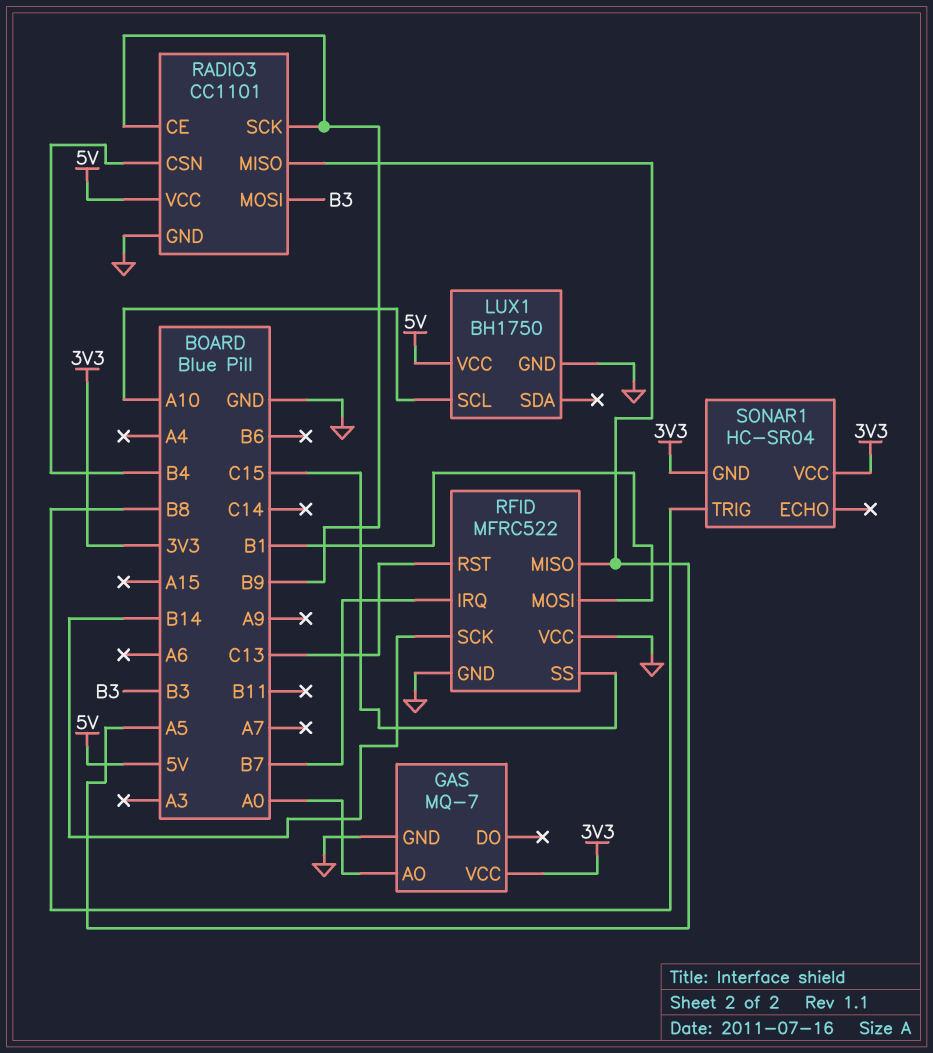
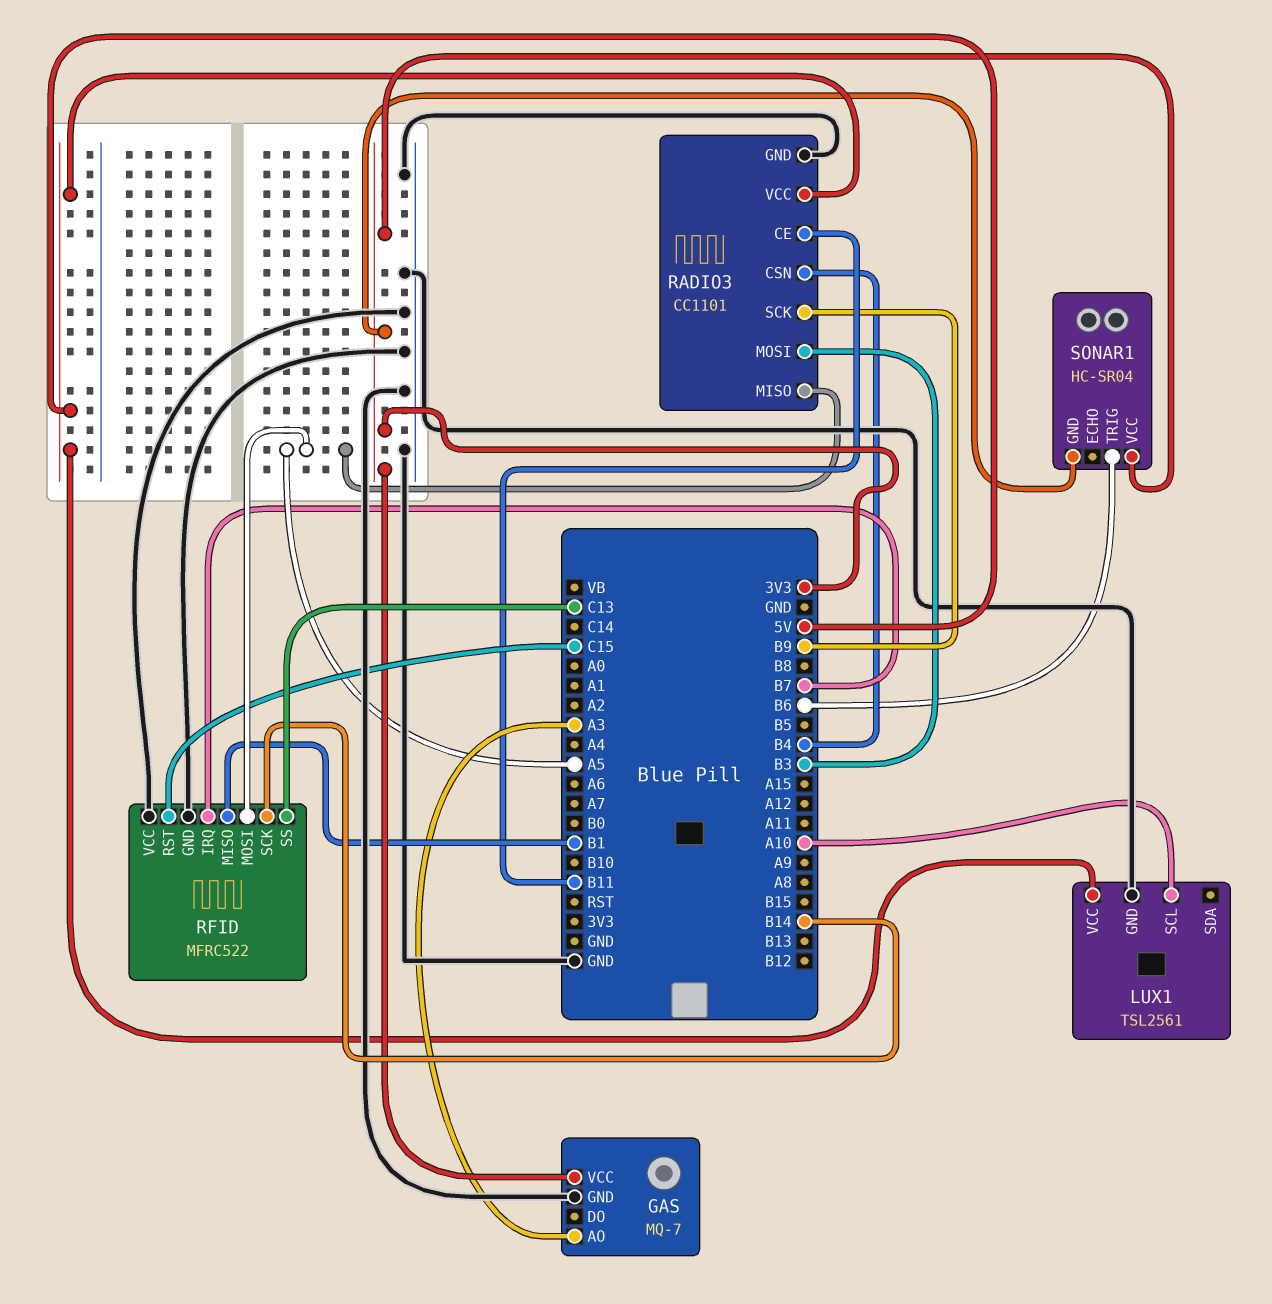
GAS pin AO: A0 -> A3
LUX1: BH1750 -> TSL2561
RADIO3 pin CE: B9 -> B11
RFID pin MISO: A5 -> B1
RFID pin MOSI: B1 -> A5
RFID pin RST: C13 -> C15
RFID pin SS: C15 -> C13
SONAR1 pin TRIG: B8 -> B6

